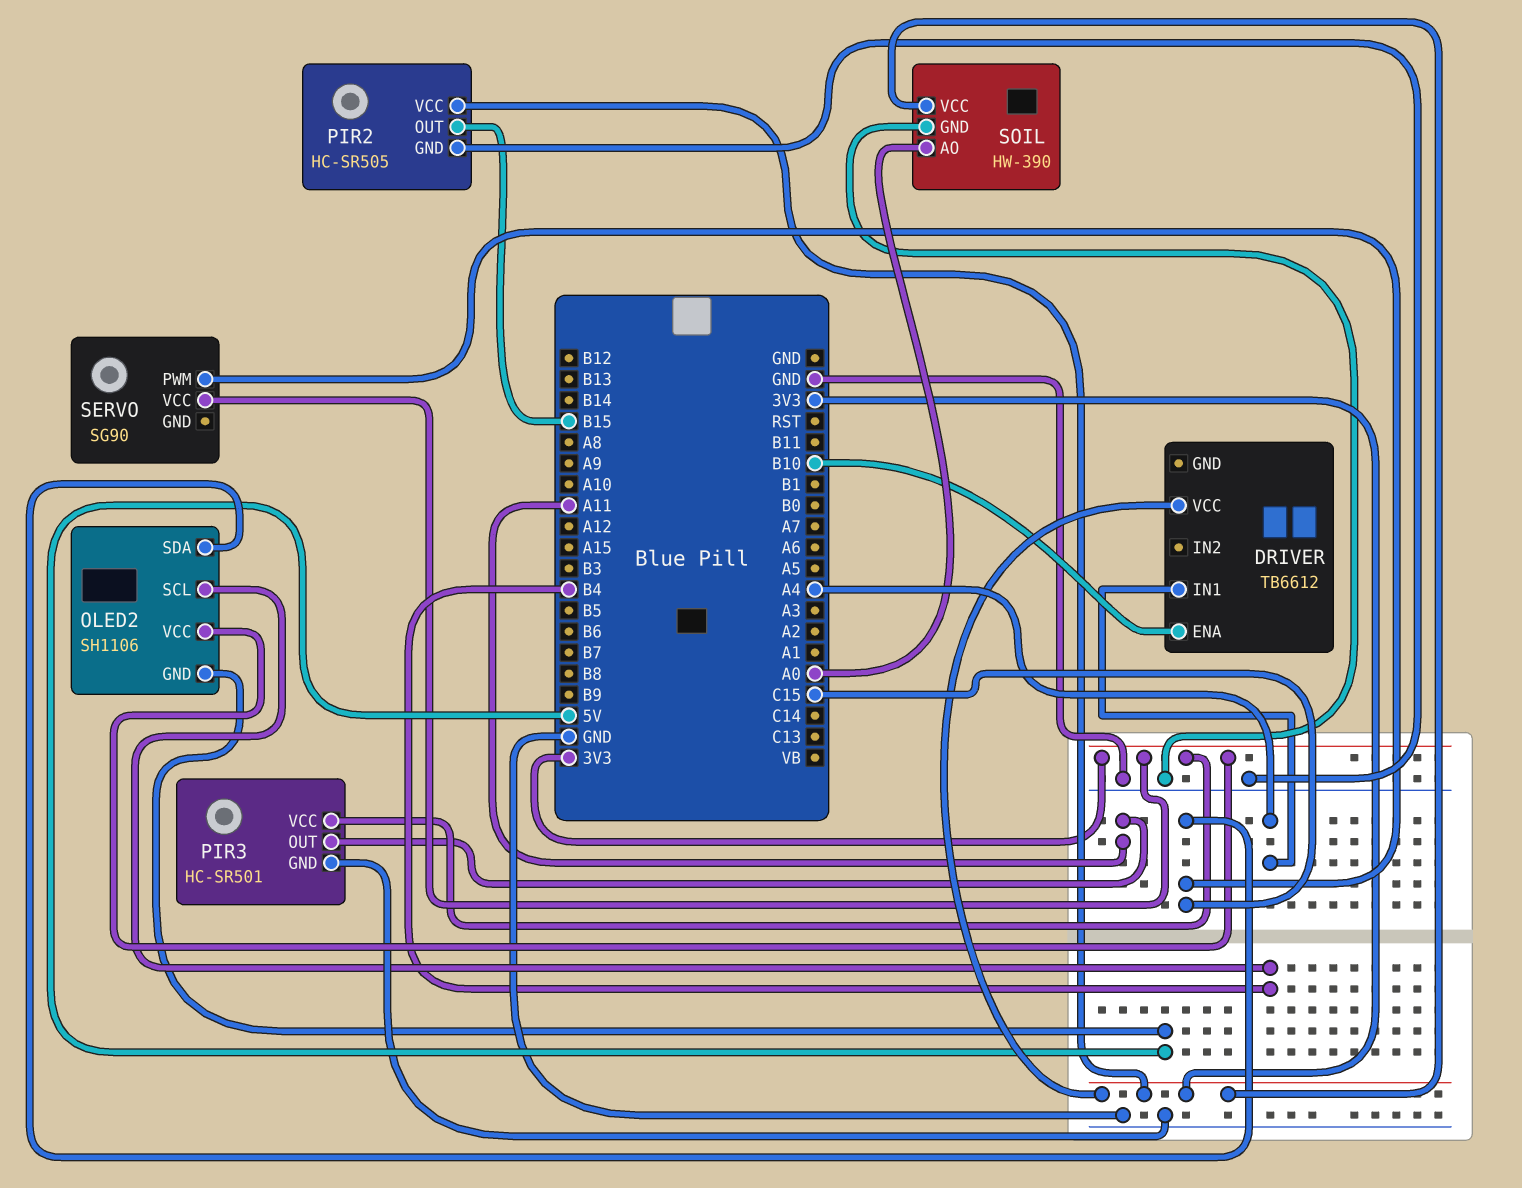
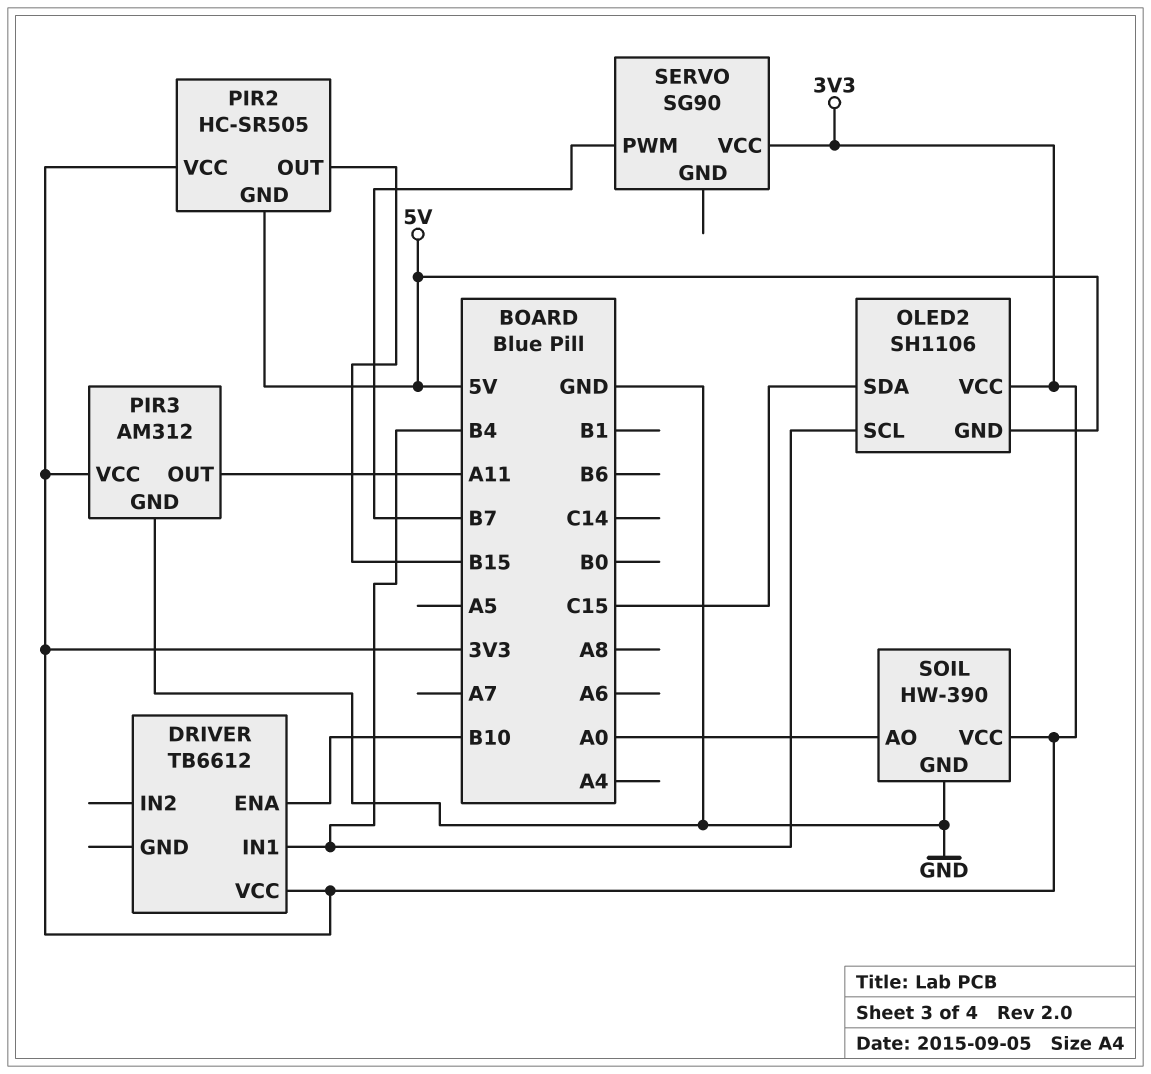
DRIVER pin IN1: A4 -> B4
PIR2 pin GND: GND -> 5V
PIR3: HC-SR501 -> AM312
SERVO pin PWM: C15 -> B7

